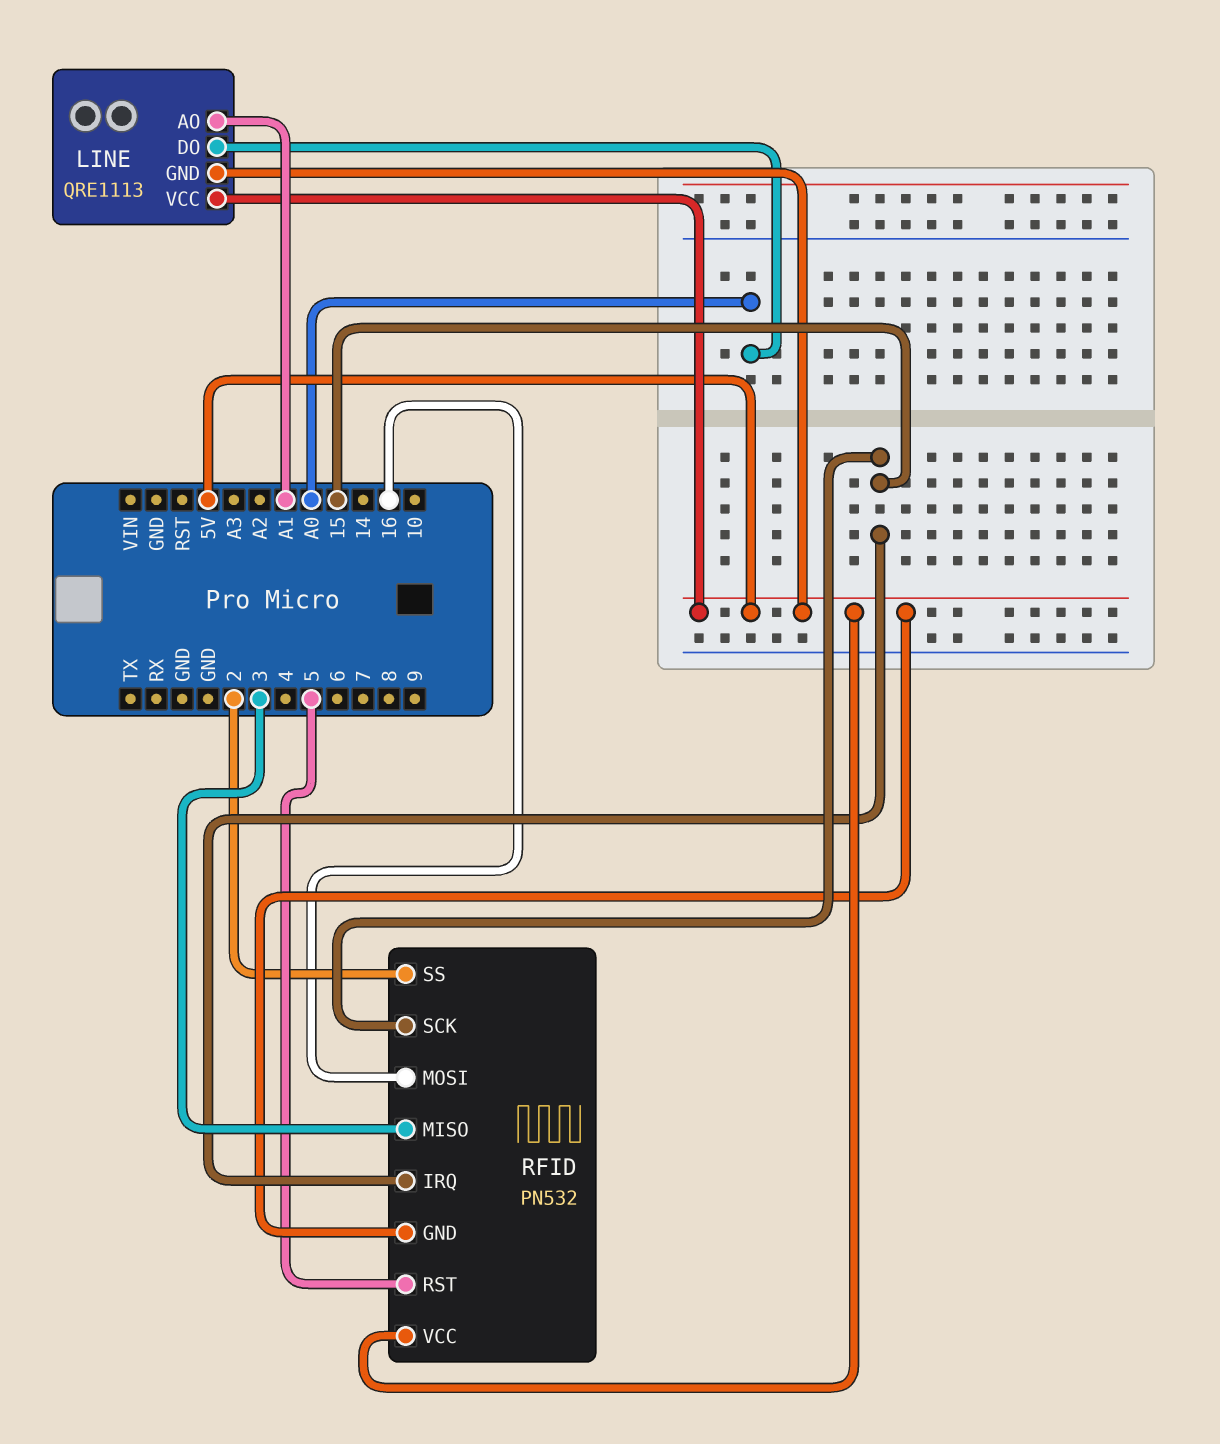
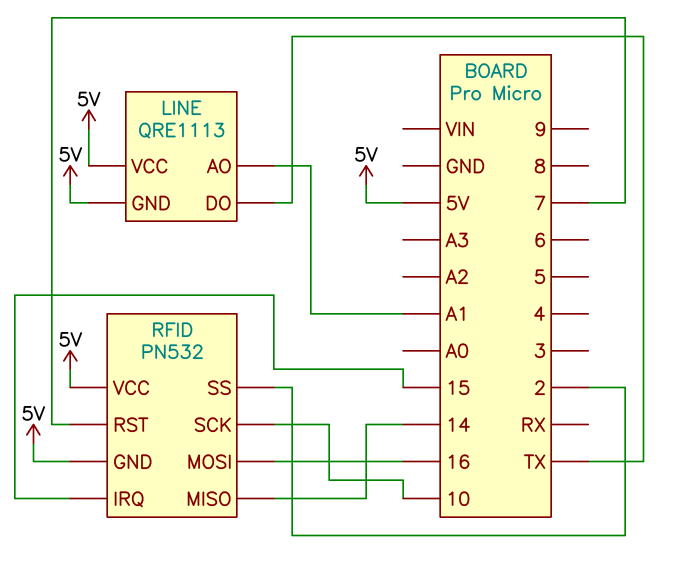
LINE pin DO: A0 -> TX
RFID pin MISO: 3 -> 14
RFID pin RST: 5 -> 7
RFID pin SCK: 15 -> 10

